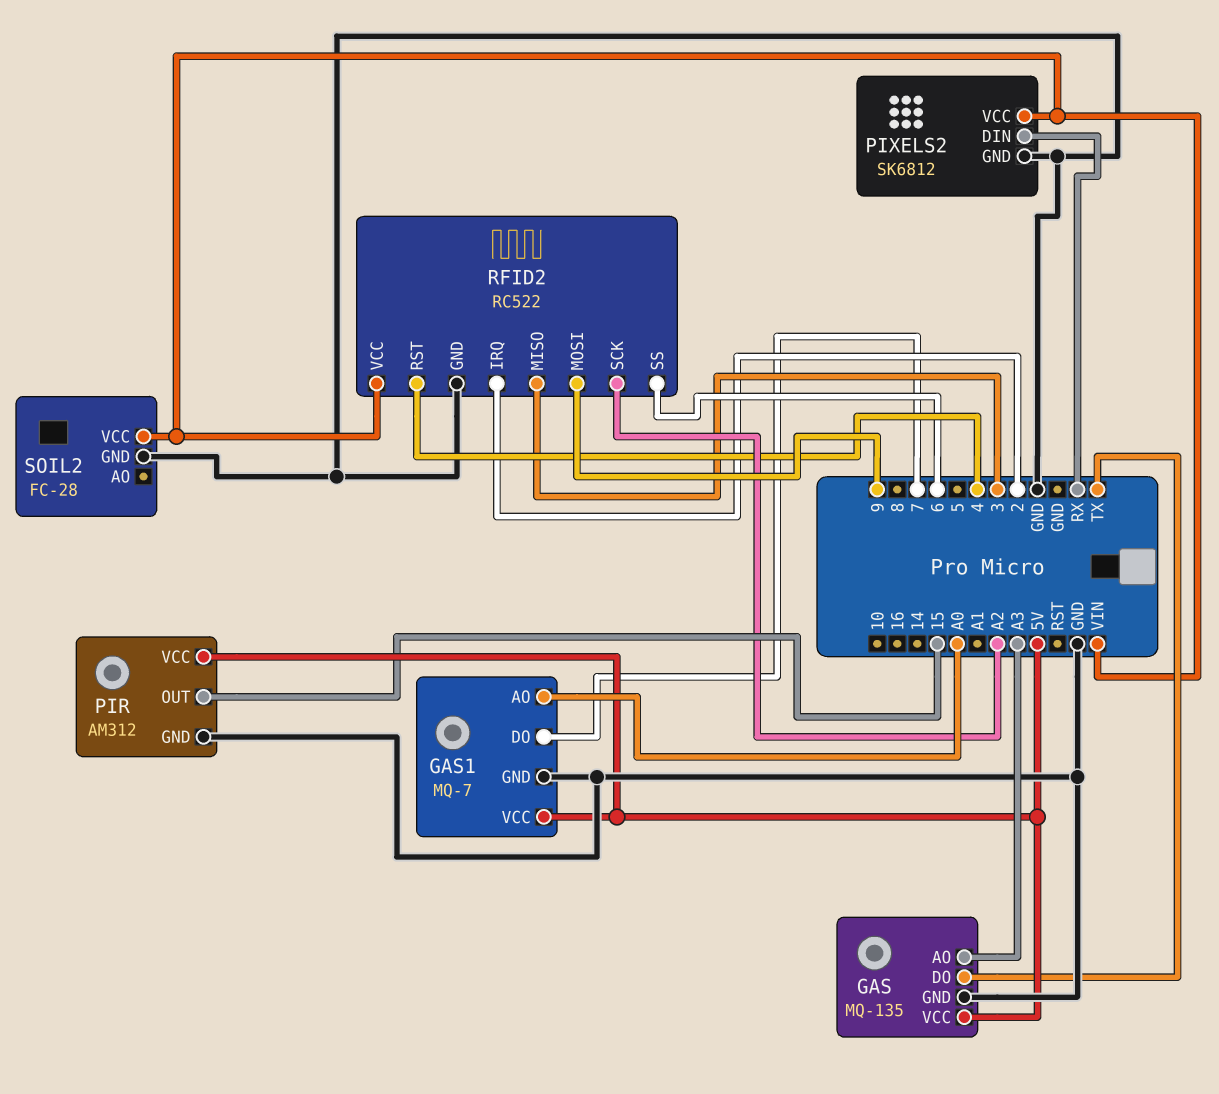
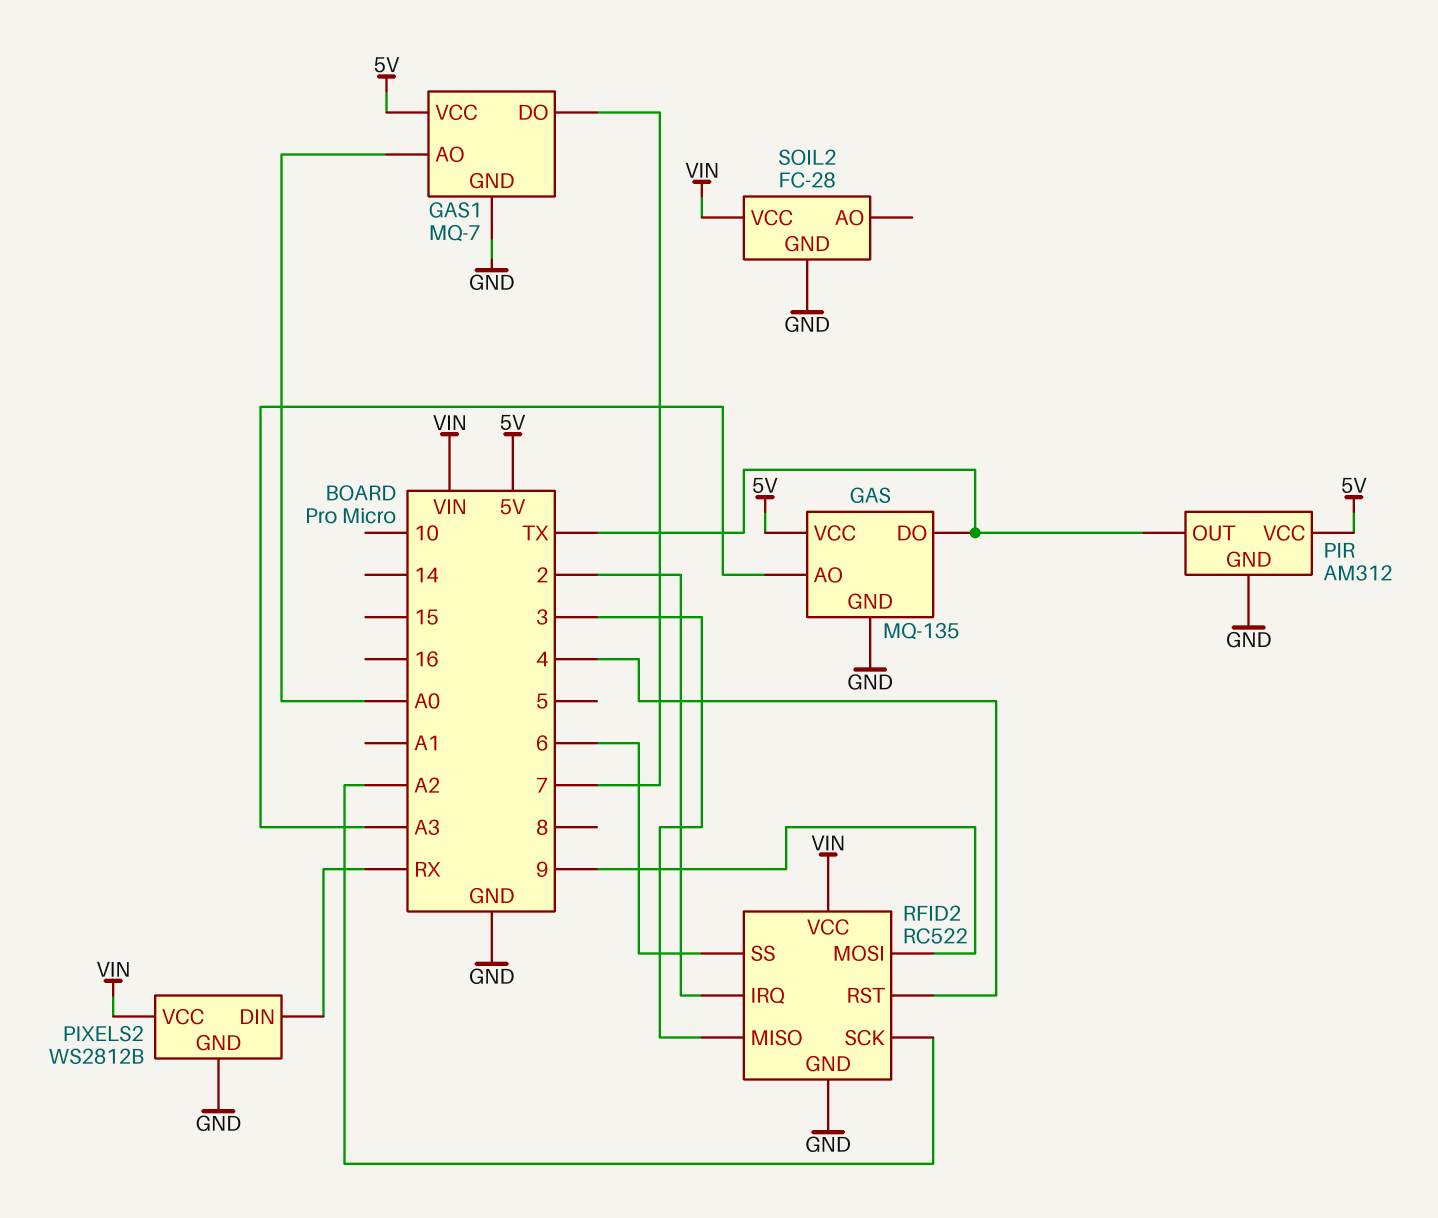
PIR pin OUT: 15 -> TX
PIXELS2: SK6812 -> WS2812B

